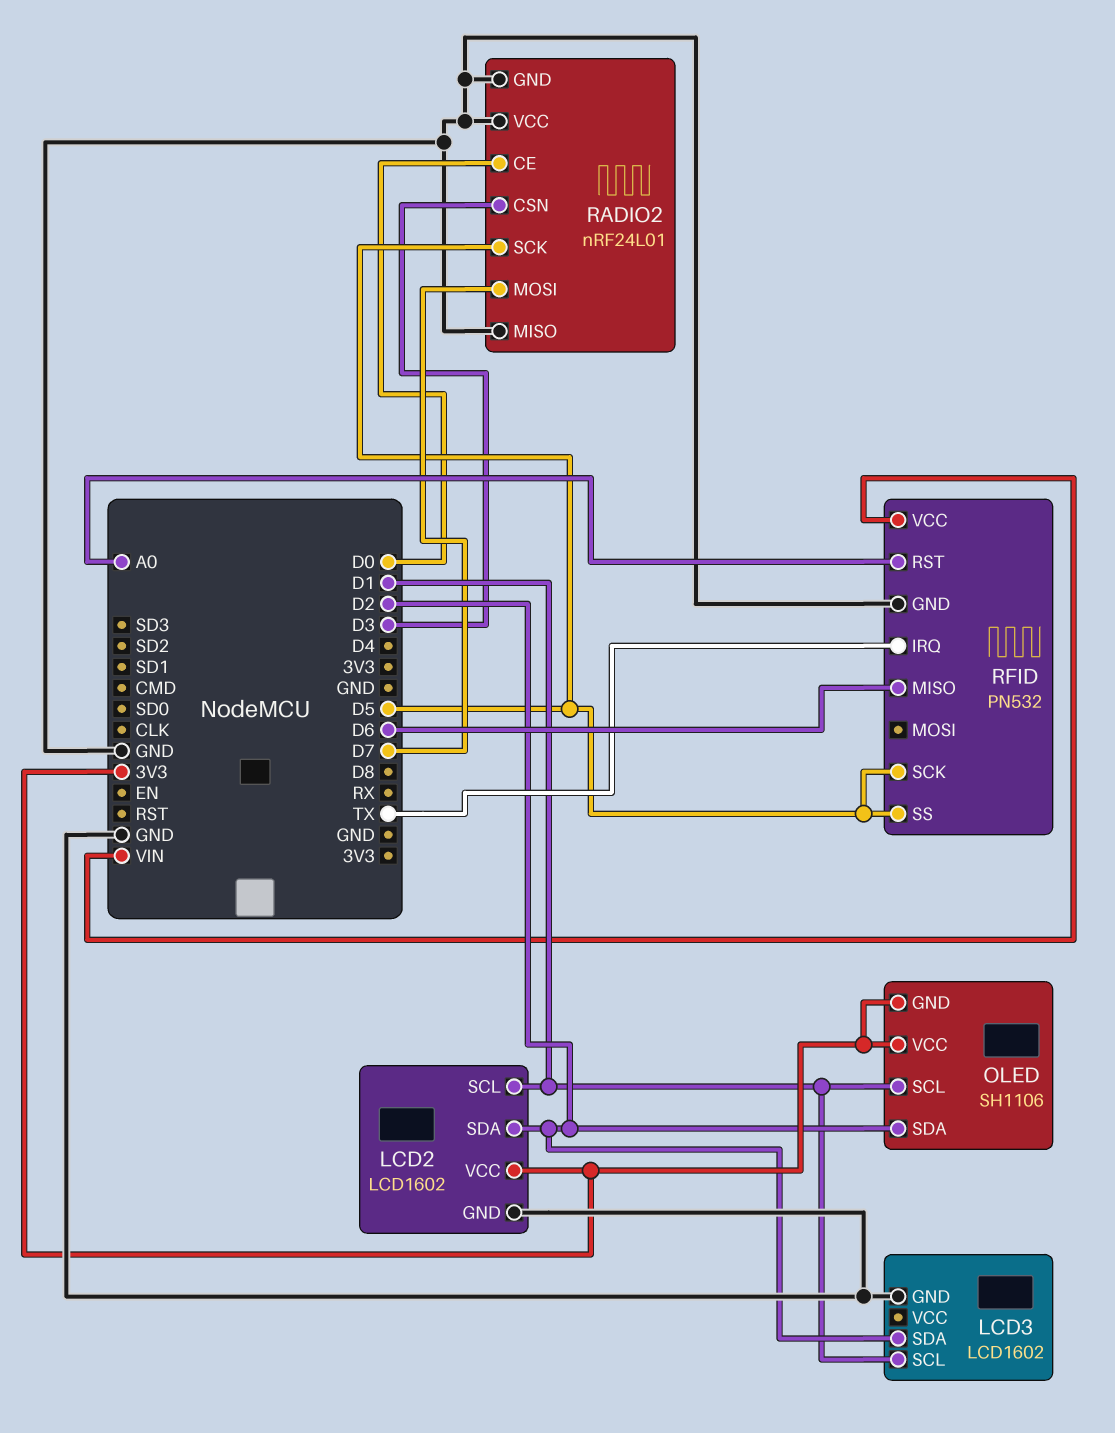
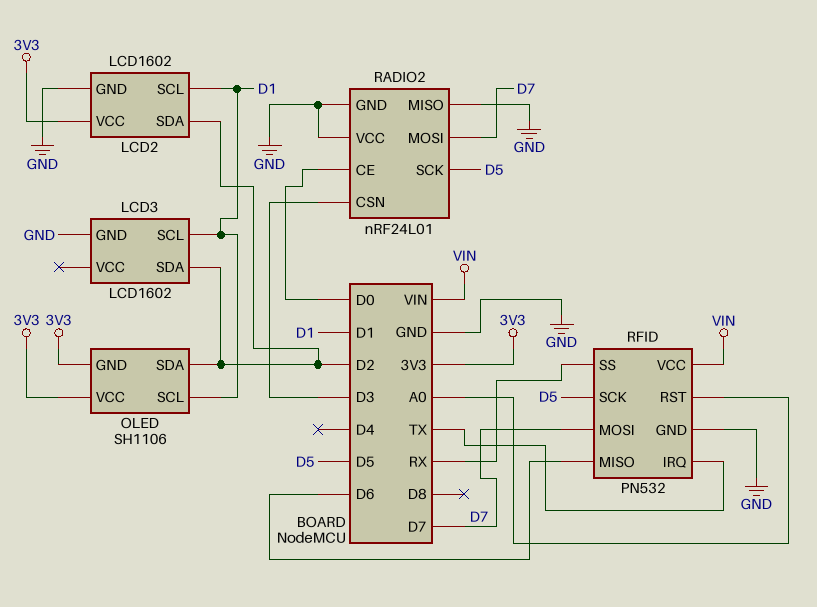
RFID pin MOSI: none -> D7
RFID pin SS: D5 -> RX

